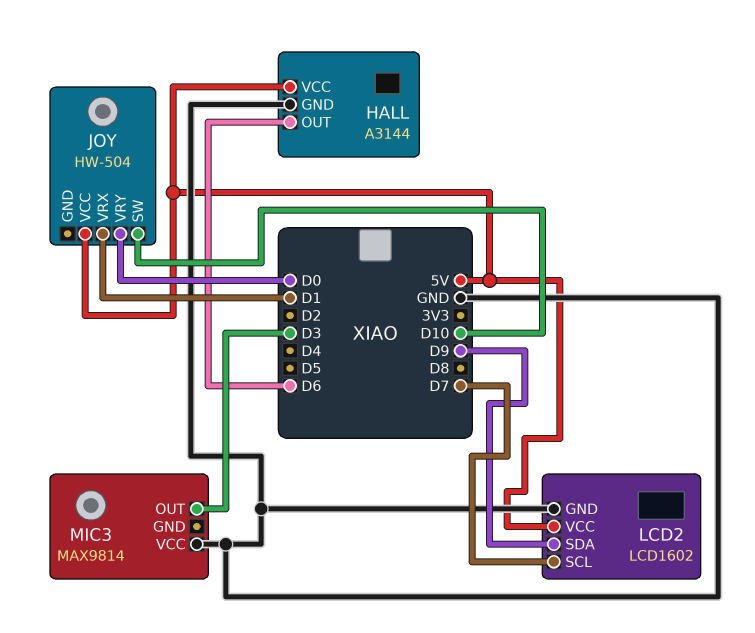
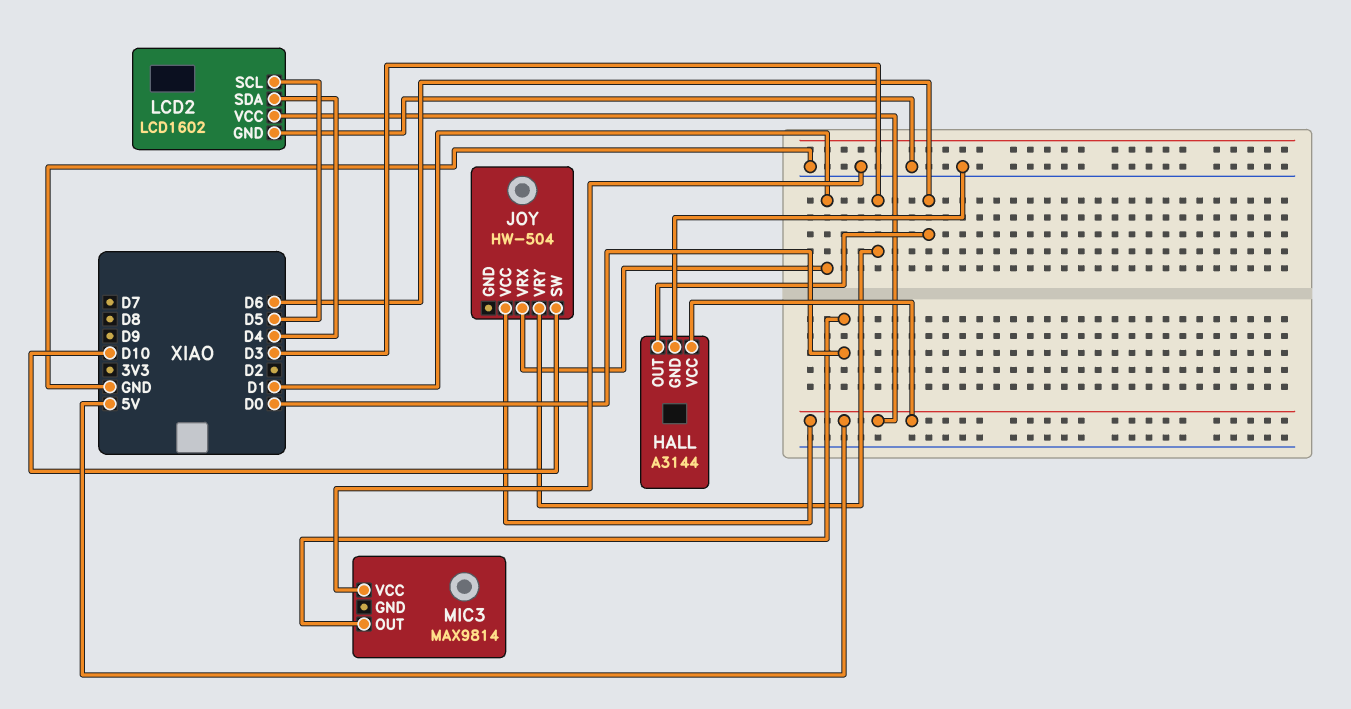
JOY pin VRY: D0 -> D3
LCD2 pin SCL: D7 -> D5
LCD2 pin SDA: D9 -> D4
MIC3 pin OUT: D3 -> D0

